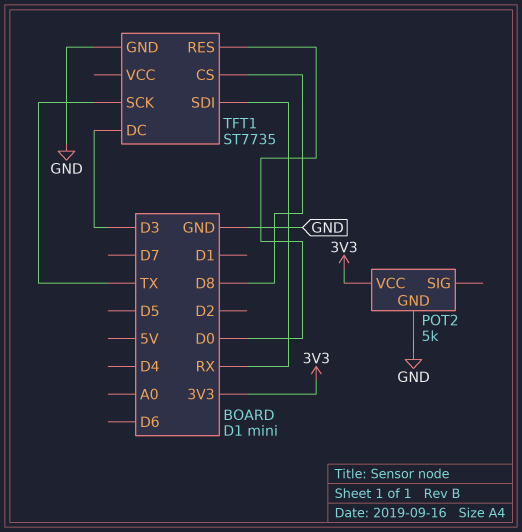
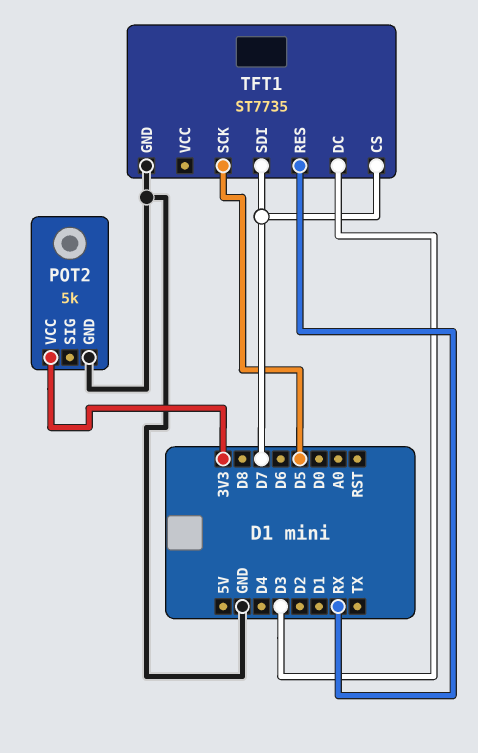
TFT1 pin CS: D8 -> D7
TFT1 pin RES: D0 -> RX
TFT1 pin SCK: TX -> D5
TFT1 pin SDI: RX -> D7

